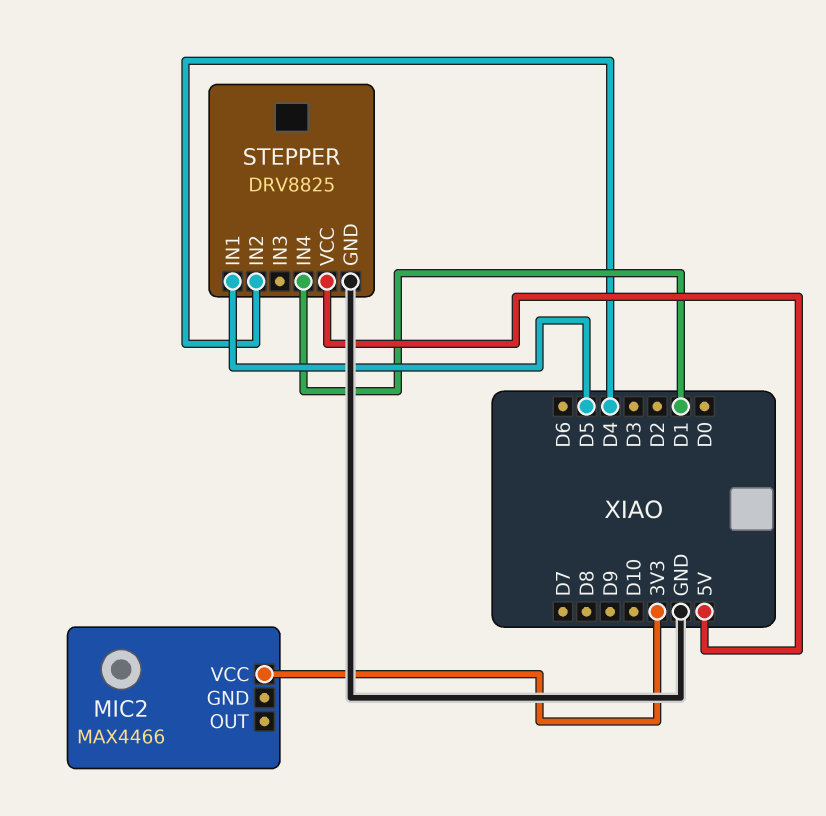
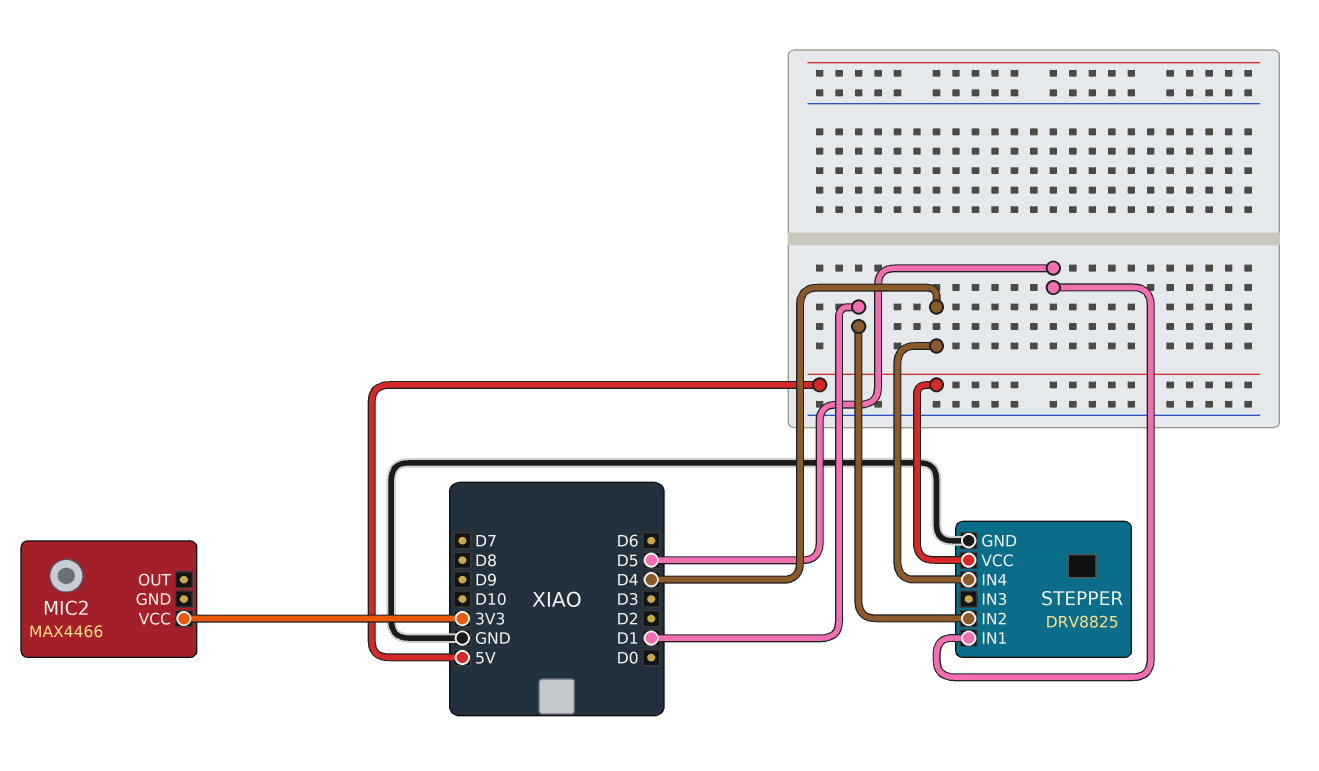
STEPPER pin IN2: D4 -> D1
STEPPER pin IN4: D1 -> D4

